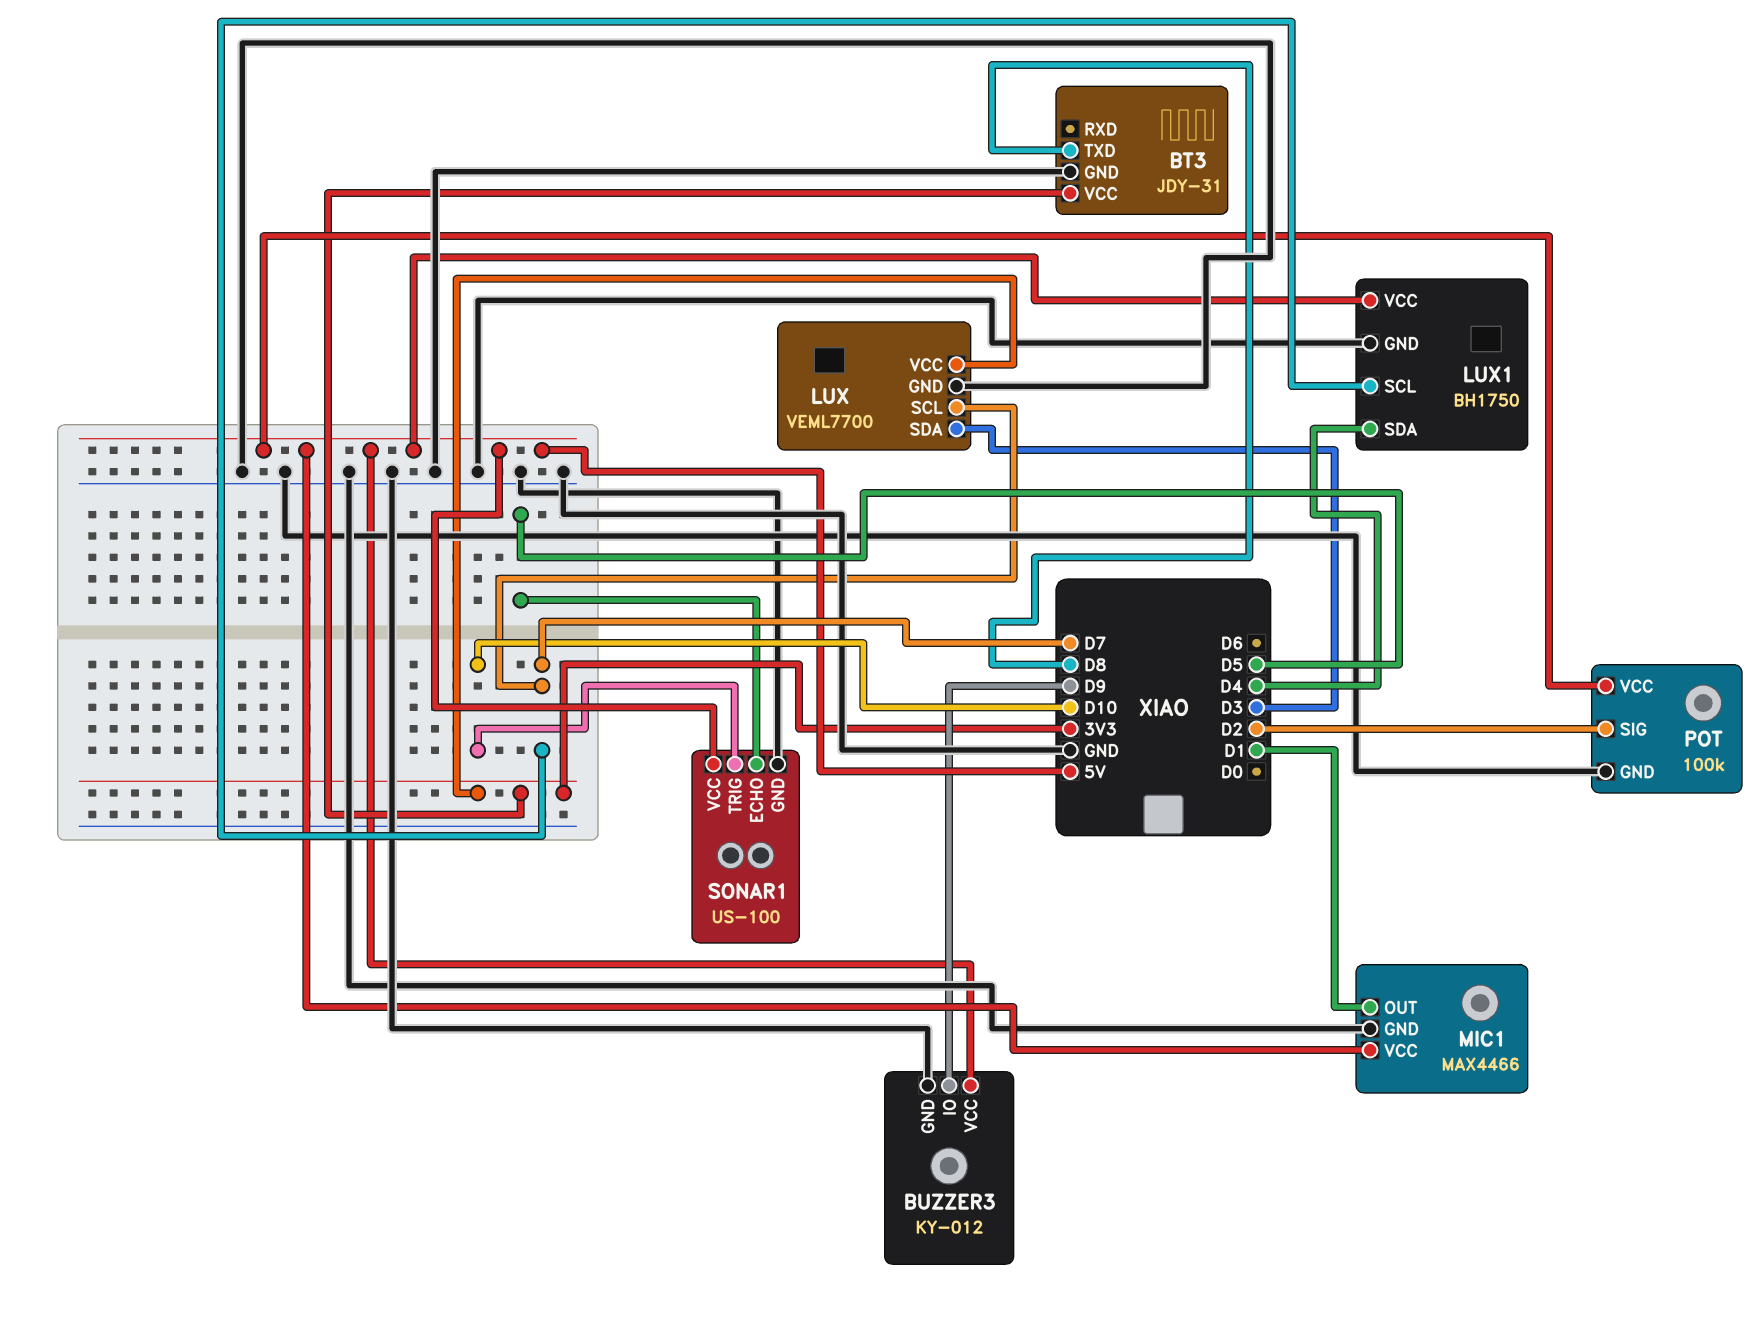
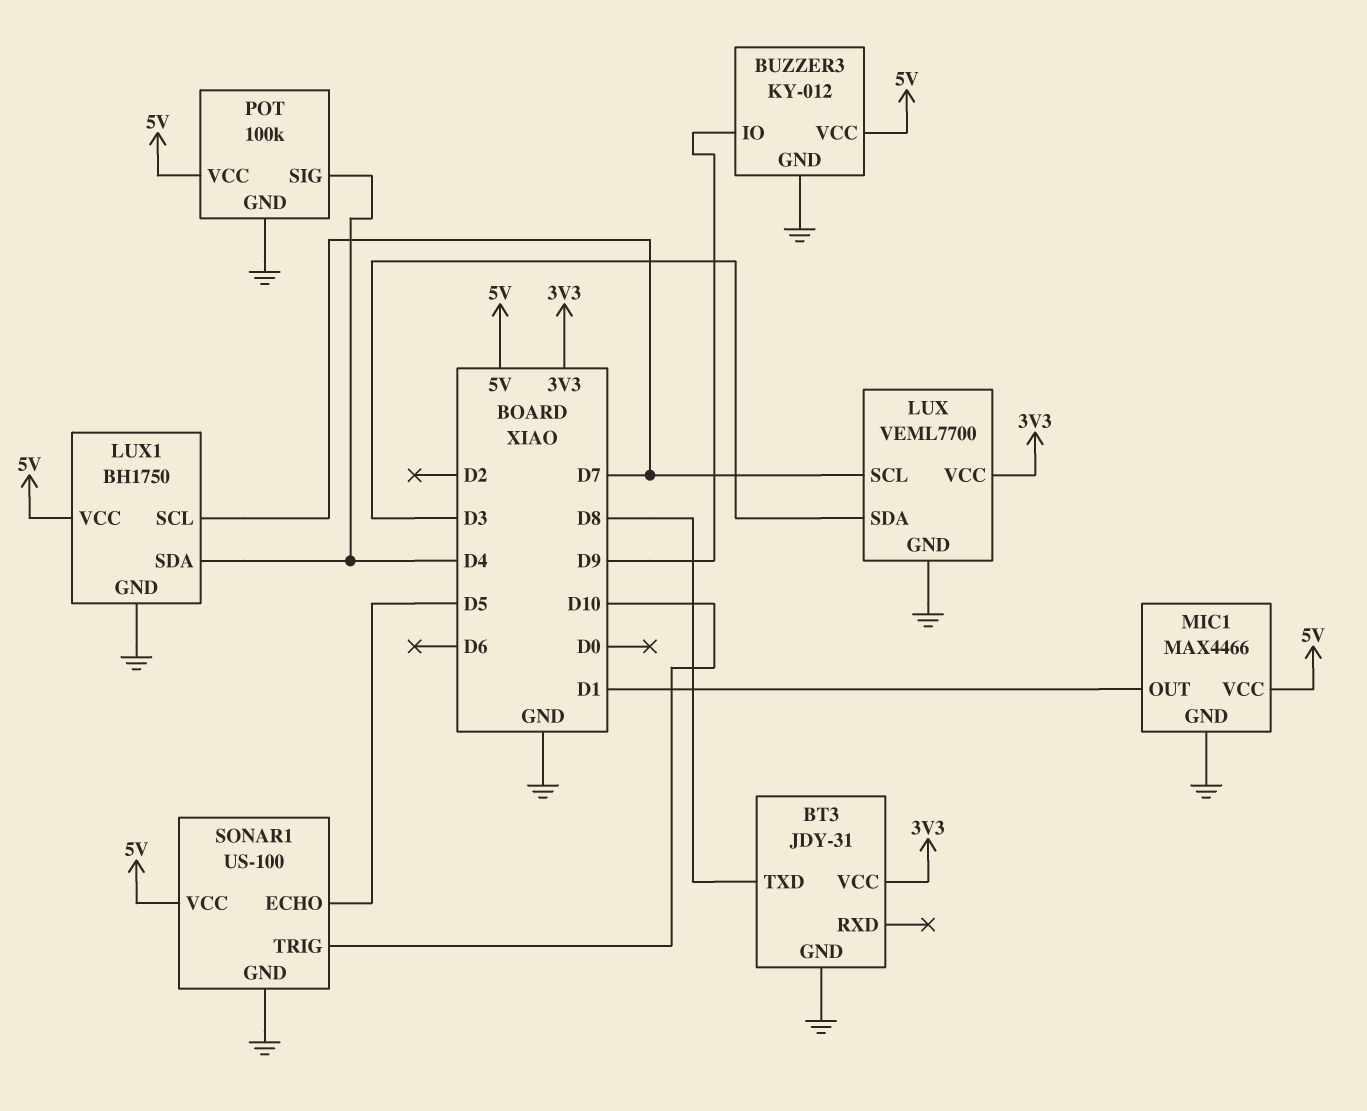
POT pin SIG: D2 -> D4

